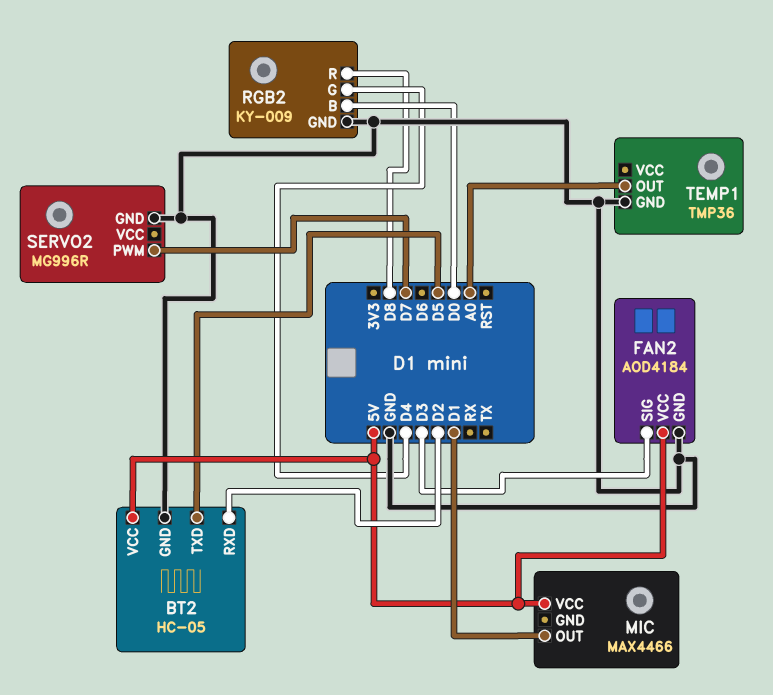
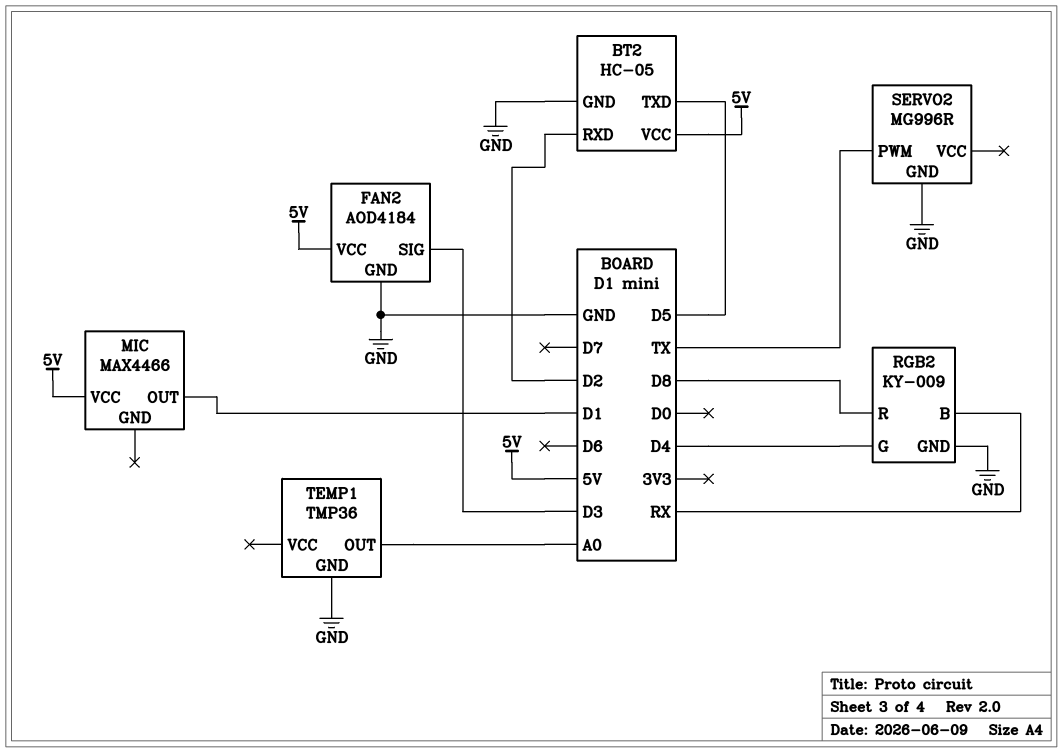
RGB2 pin B: D0 -> RX
SERVO2 pin PWM: D7 -> TX

